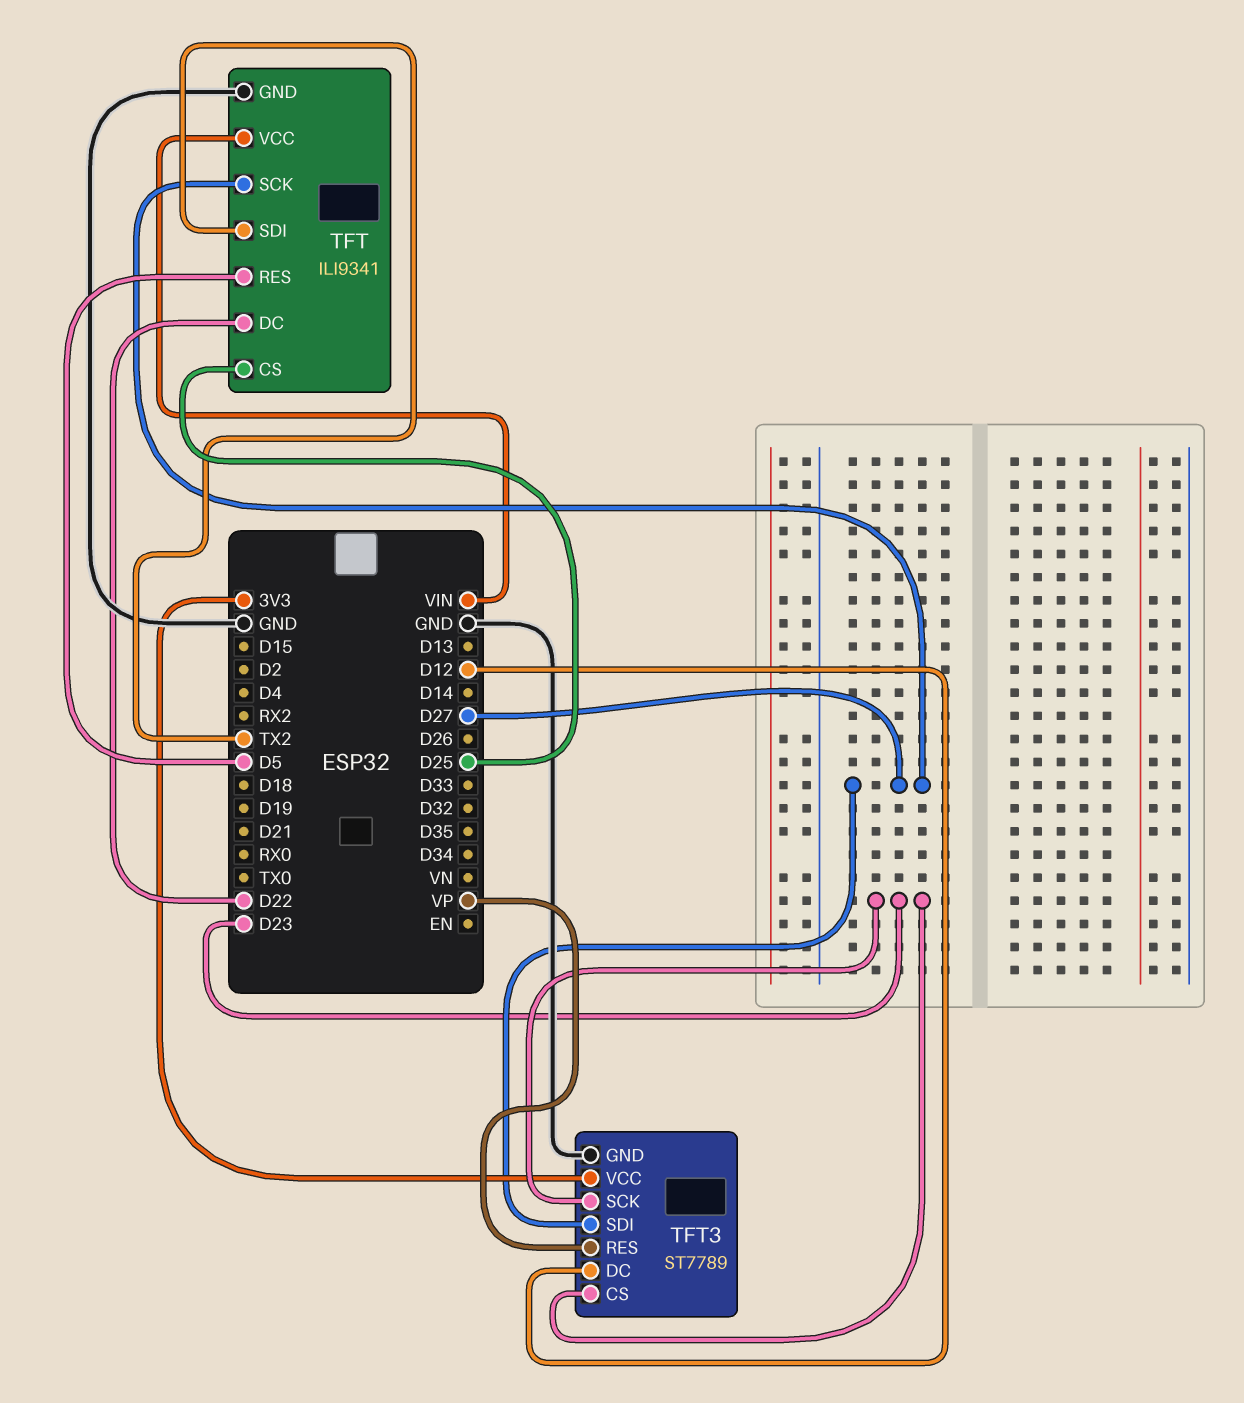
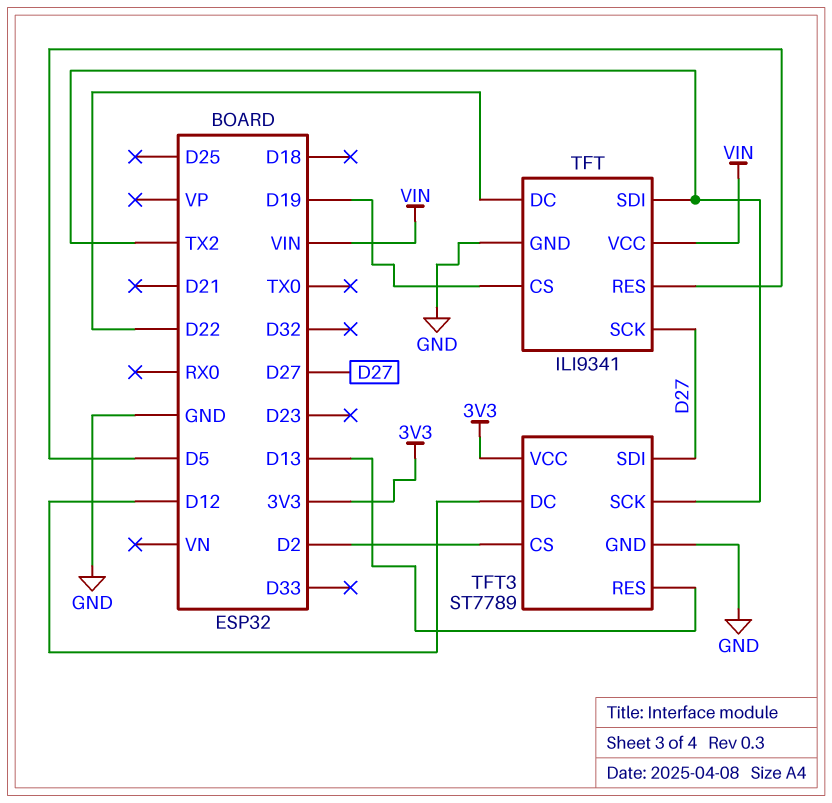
TFT pin CS: D25 -> D19
TFT3 pin CS: D23 -> D2
TFT3 pin RES: VP -> D13
TFT3 pin SCK: D23 -> TX2

